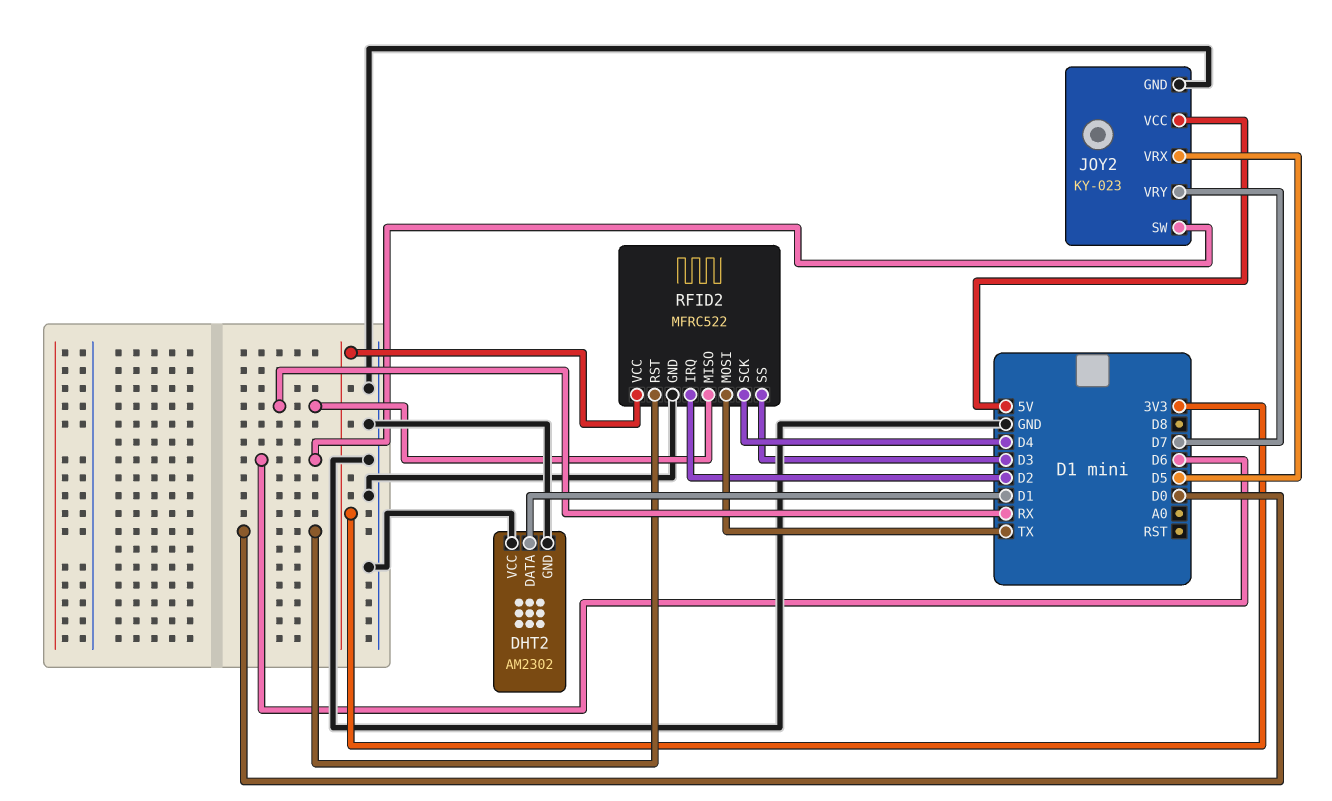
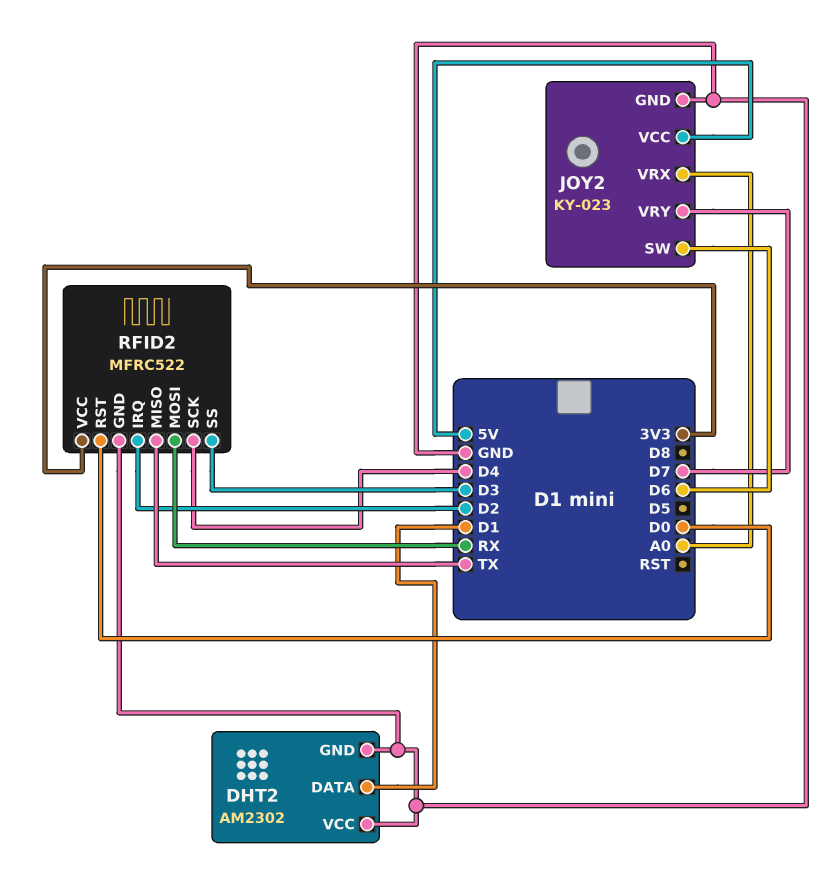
JOY2 pin VRX: D5 -> A0
RFID2 pin MISO: RX -> TX
RFID2 pin MOSI: TX -> RX

